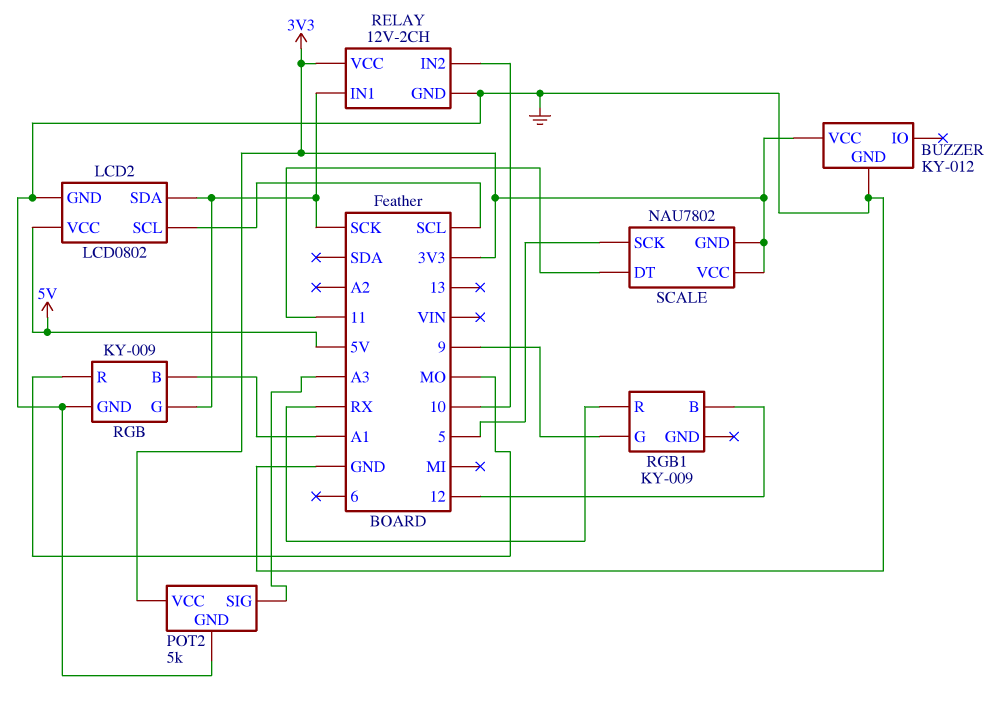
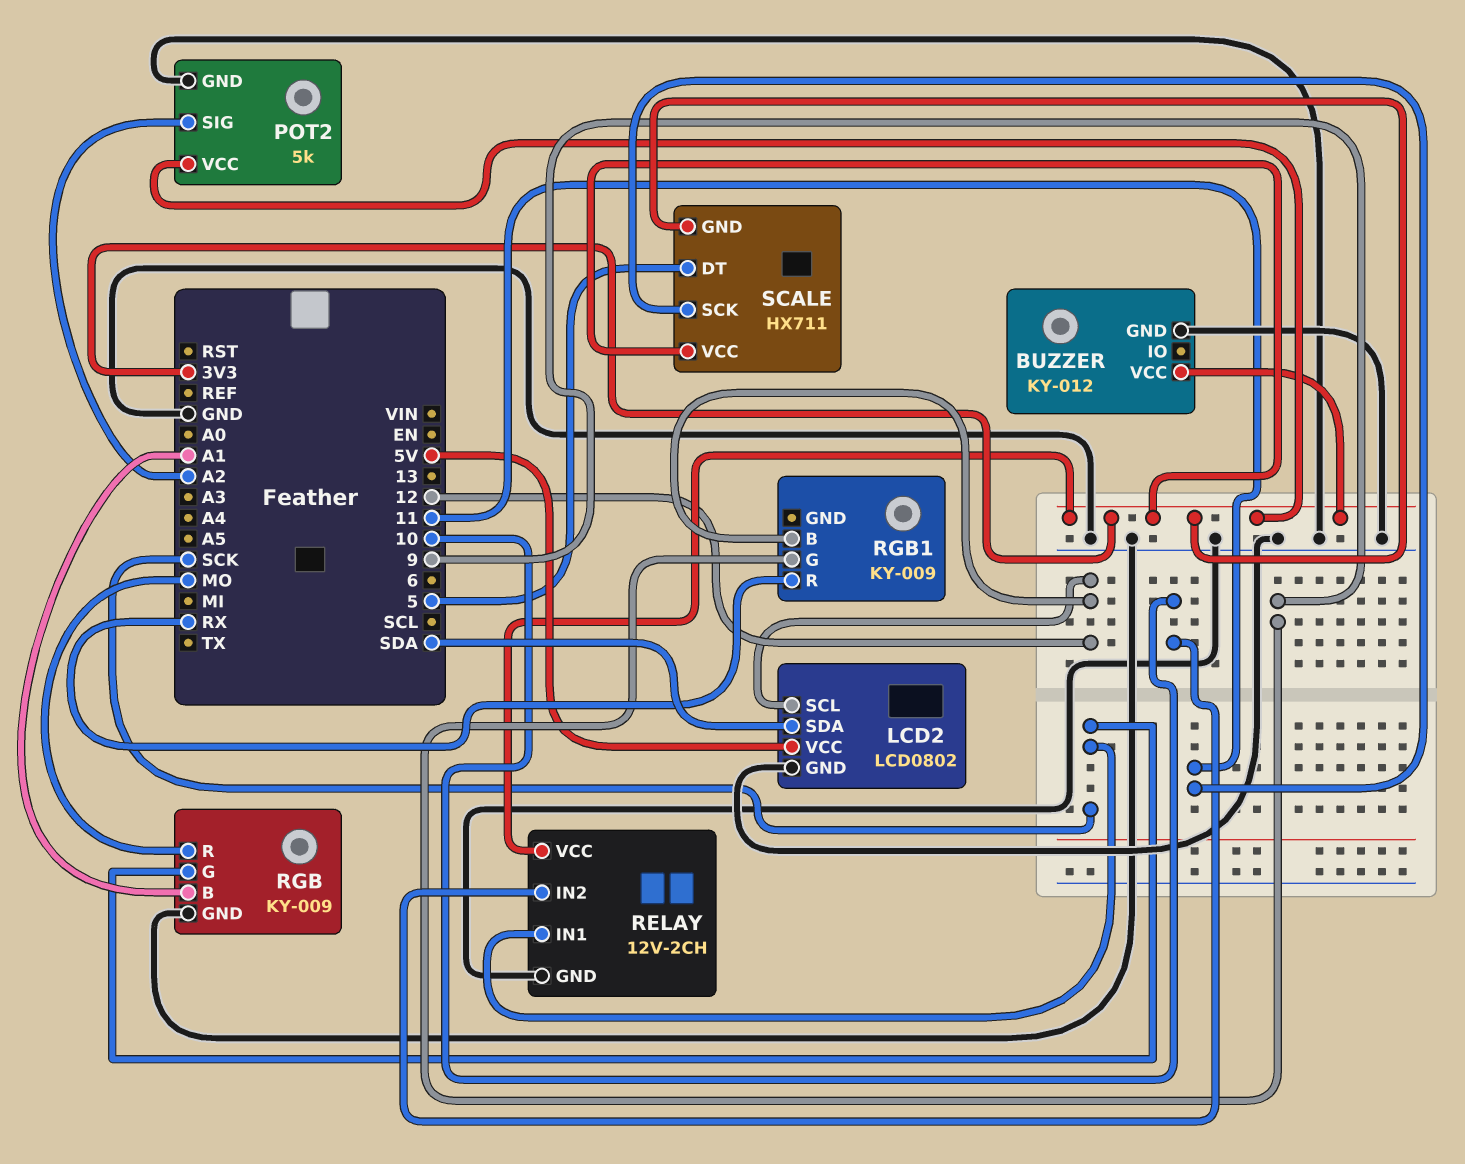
LCD2 pin SCL: SCL -> 12
LCD2 pin SDA: SCK -> SDA
POT2 pin SIG: A3 -> A2
SCALE: NAU7802 -> HX711
SCALE pin DT: 11 -> 5
SCALE pin SCK: 5 -> 11

